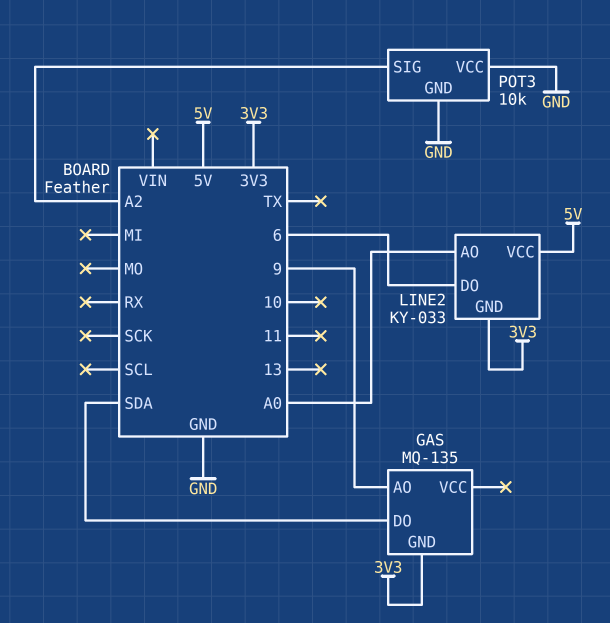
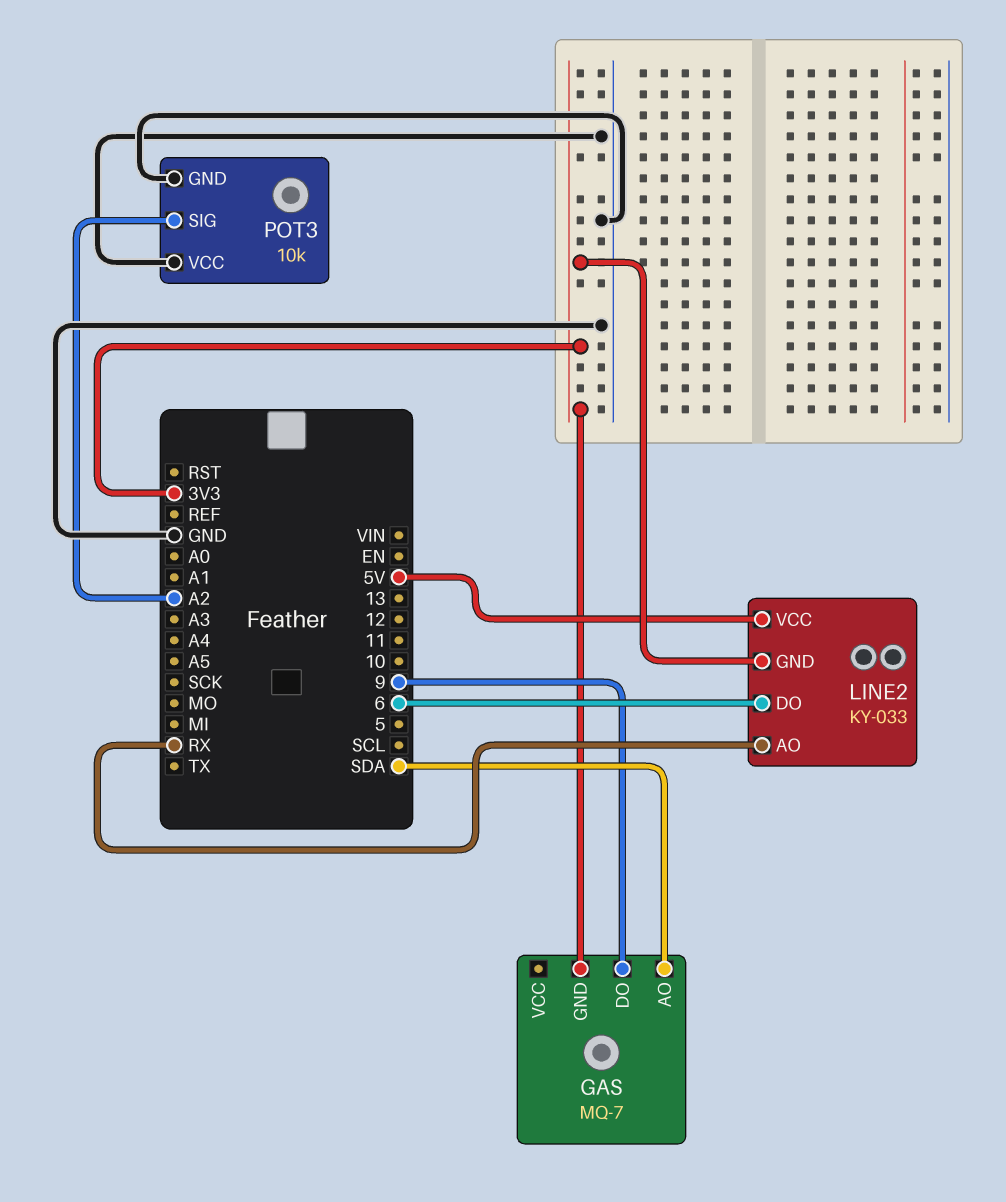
GAS: MQ-135 -> MQ-7
GAS pin AO: 9 -> SDA
GAS pin DO: SDA -> 9
LINE2 pin AO: A0 -> RX

